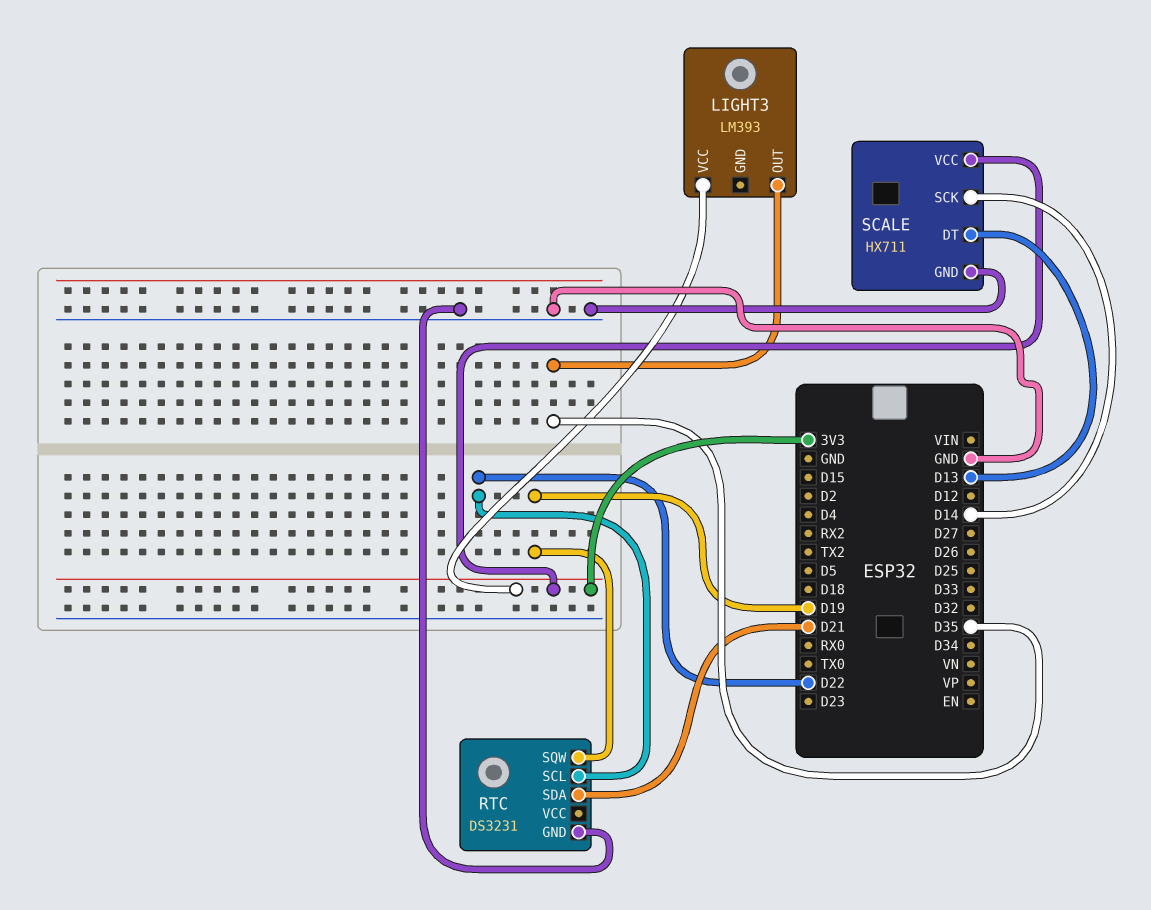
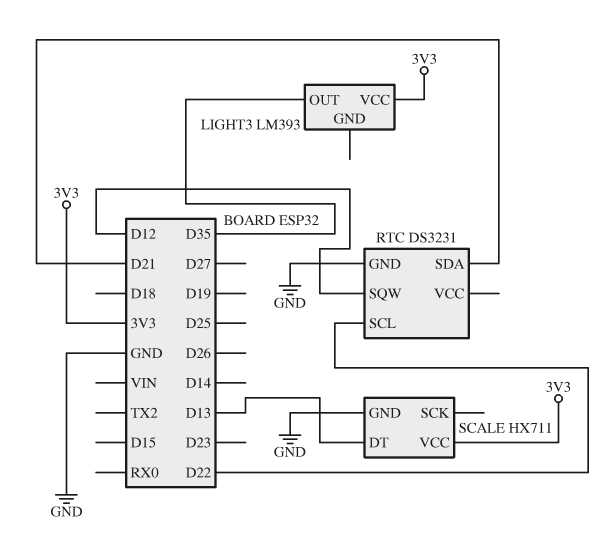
RTC pin SQW: D19 -> D12
SCALE pin SCK: D14 -> none

